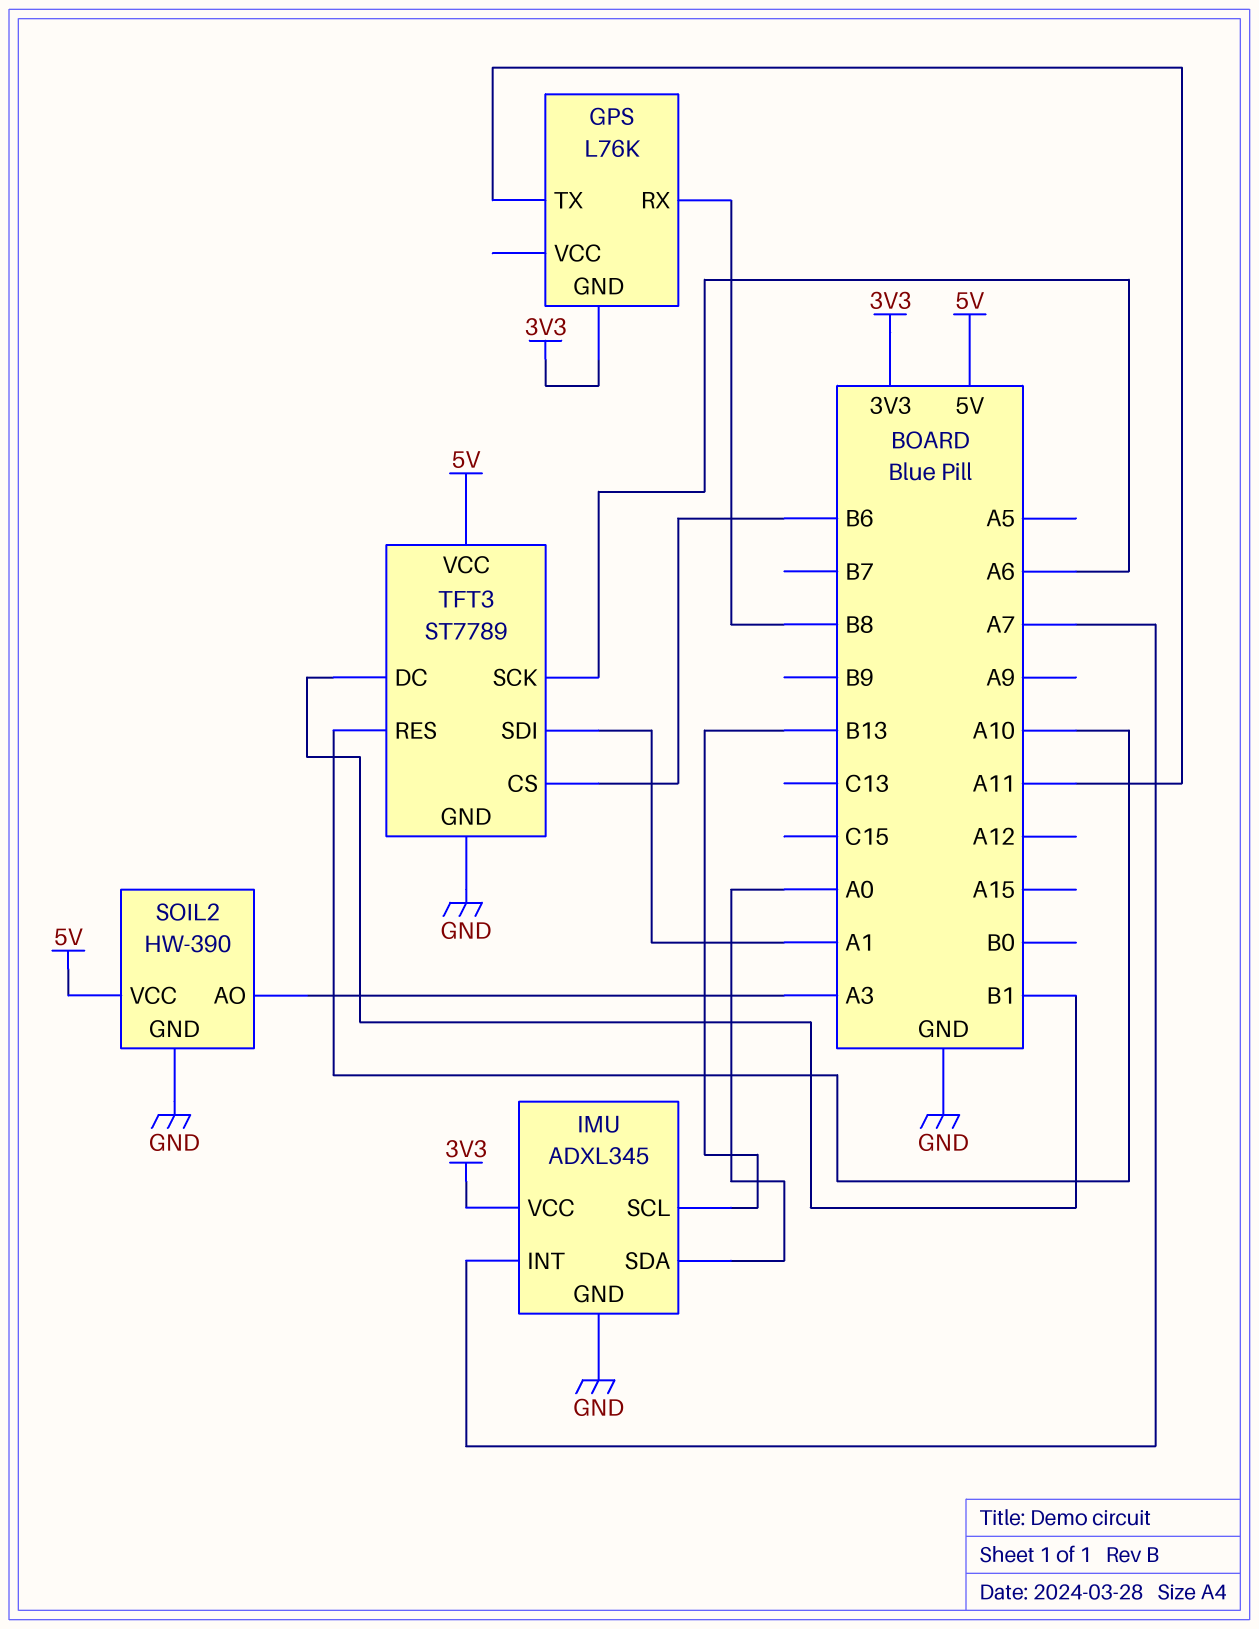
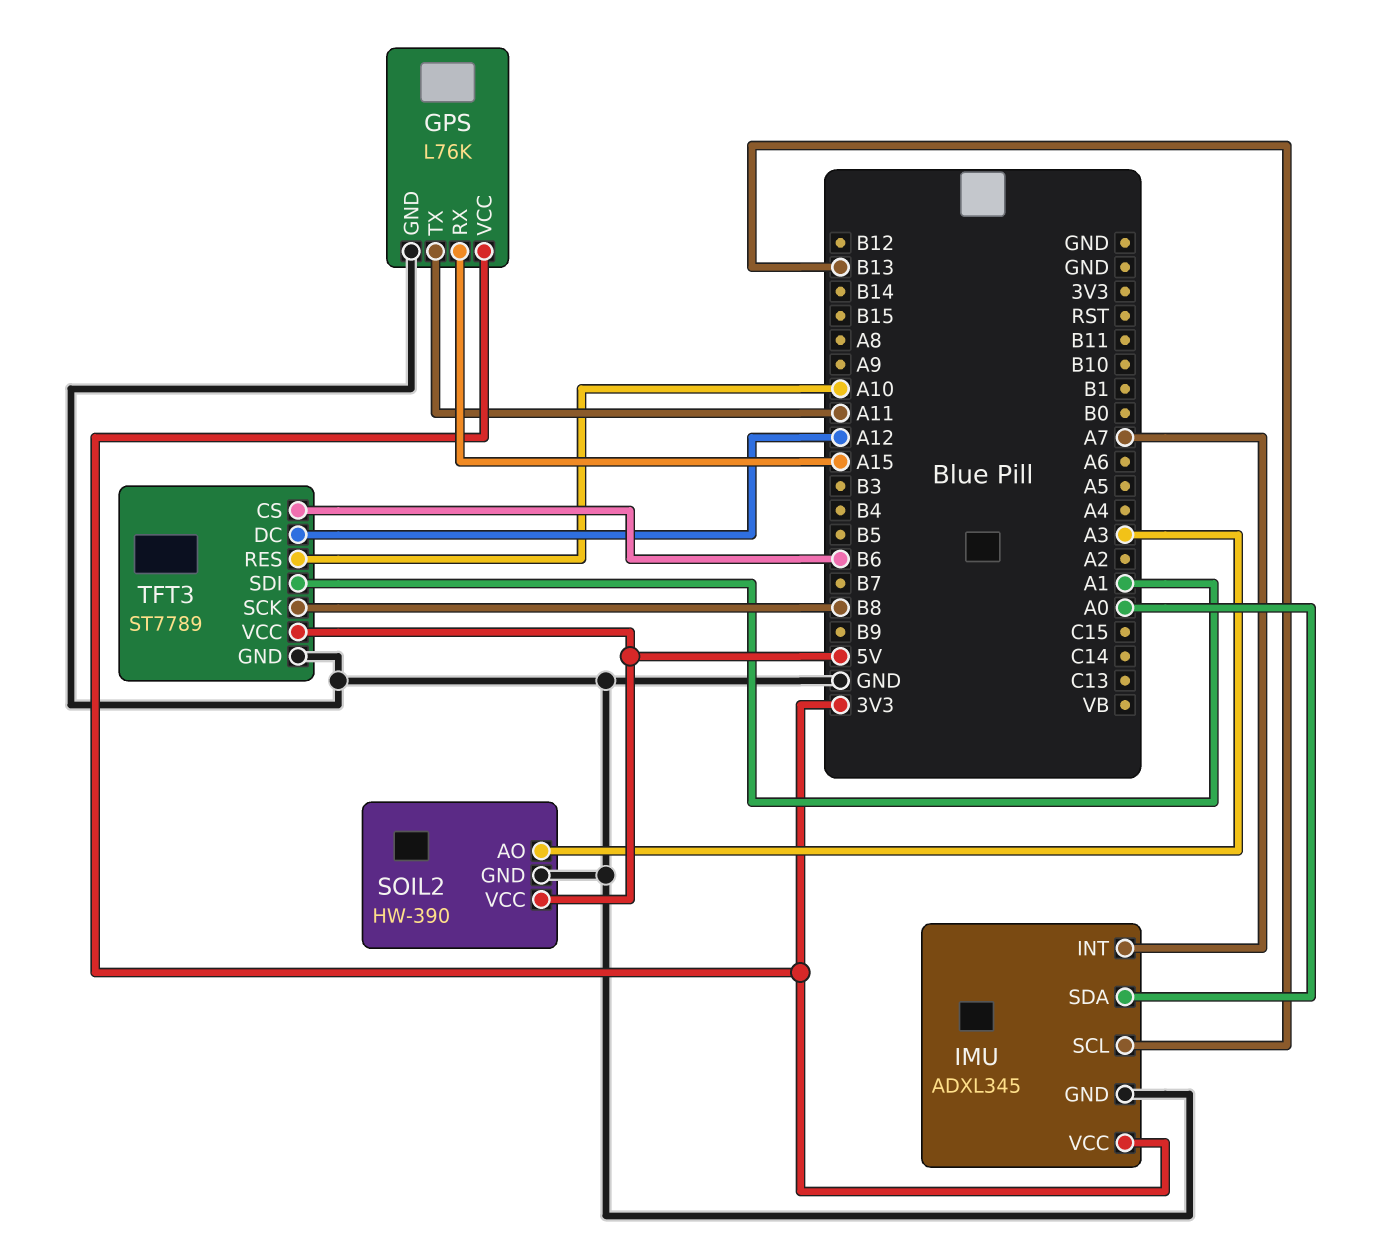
GPS pin GND: 3V3 -> GND
GPS pin RX: B8 -> A15
GPS pin VCC: none -> 3V3
TFT3 pin DC: B1 -> A12
TFT3 pin SCK: A6 -> B8

